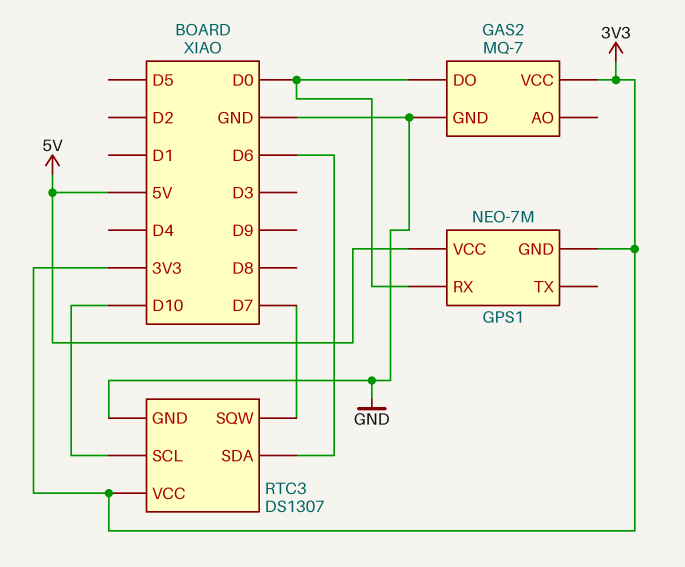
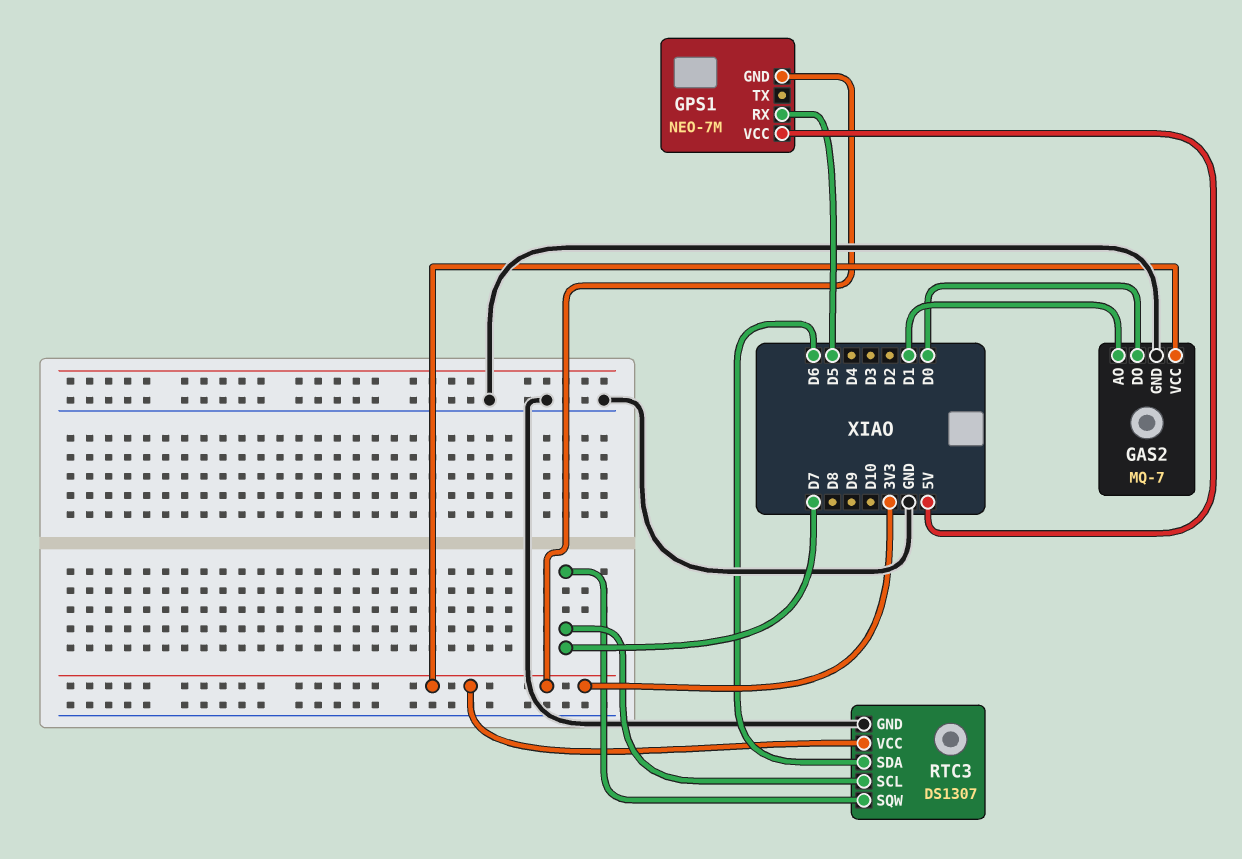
GAS2 pin AO: none -> D1
GPS1 pin RX: D0 -> D5
RTC3 pin SCL: D10 -> D7

